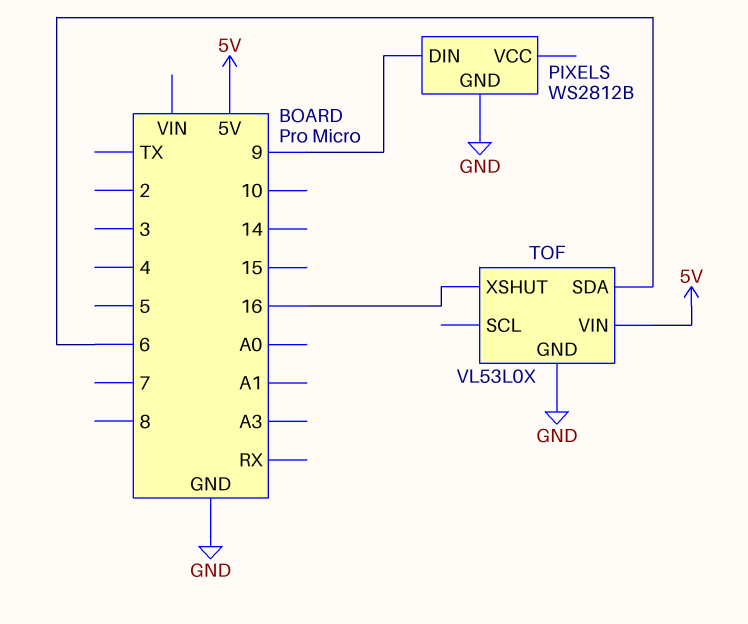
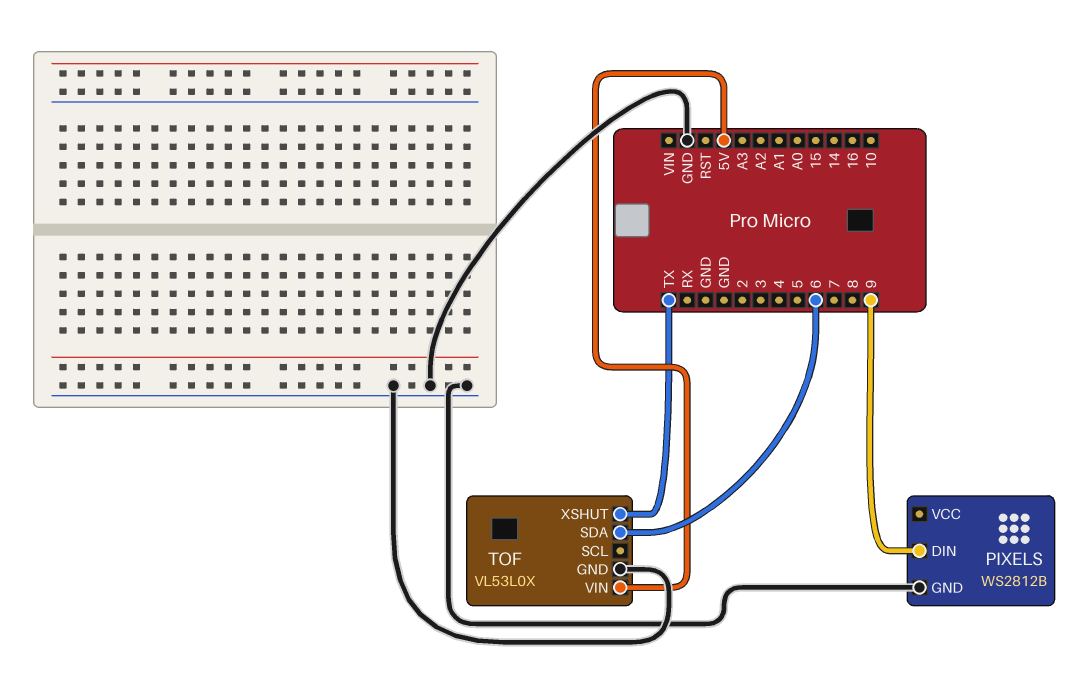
TOF pin XSHUT: 16 -> TX

